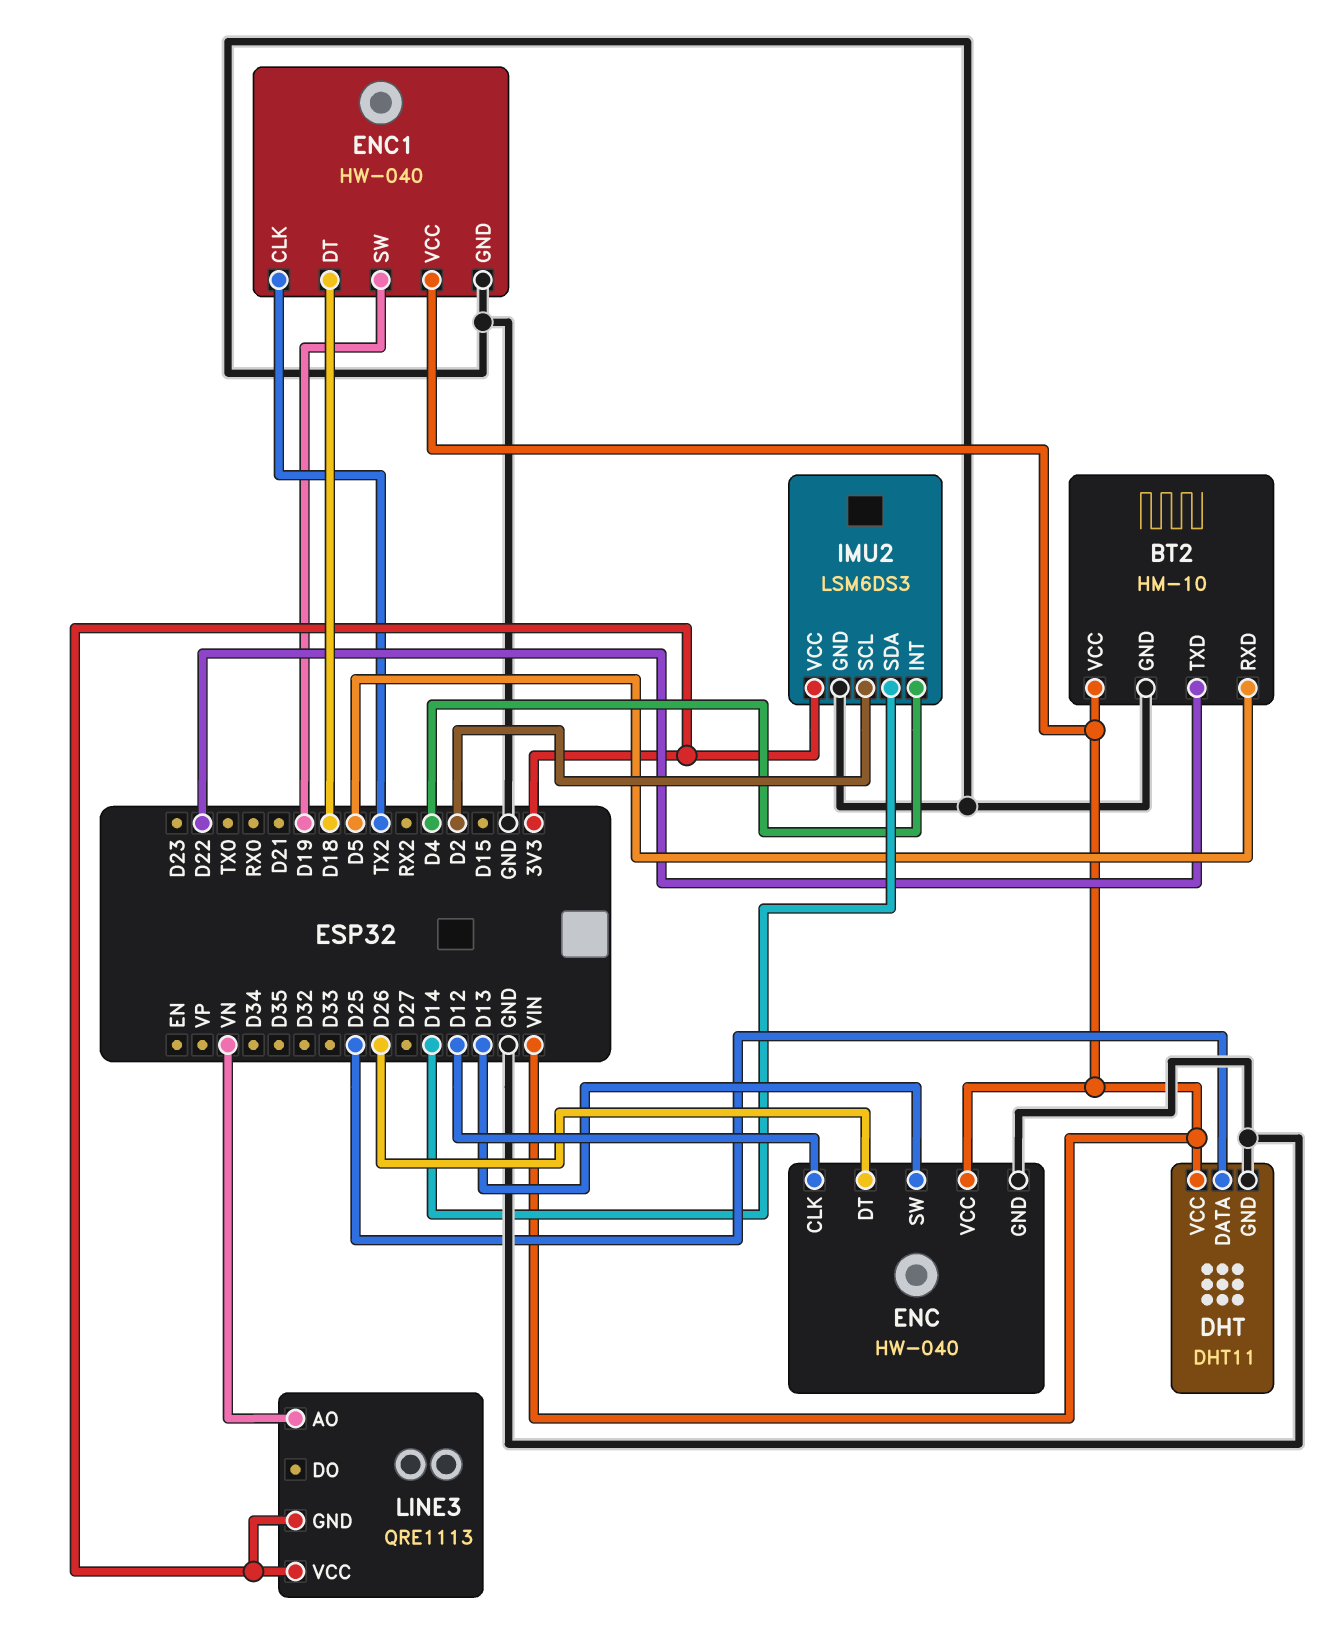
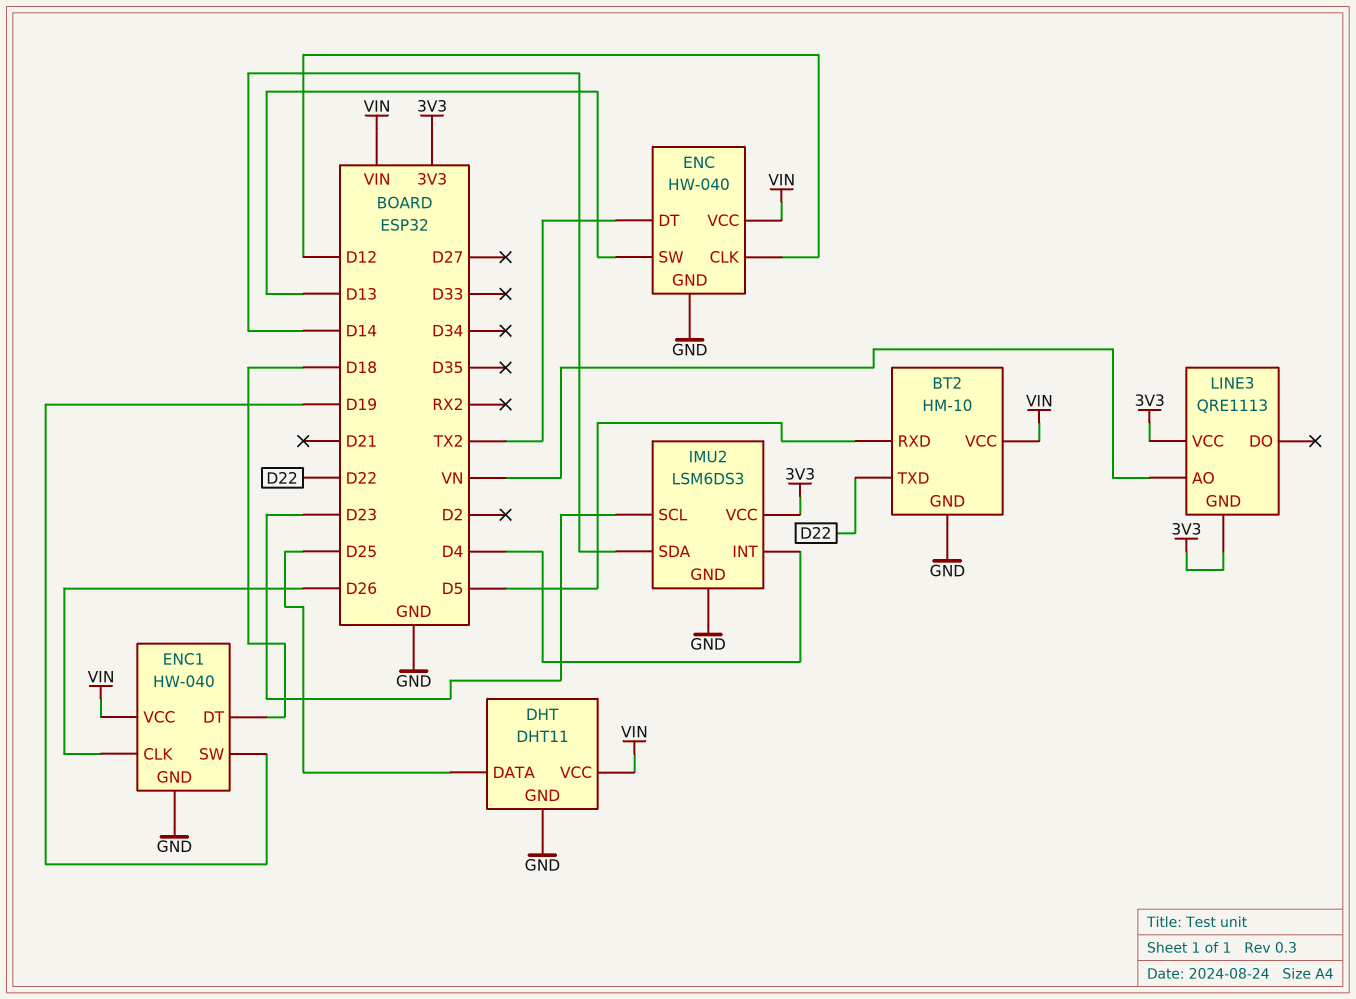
ENC pin DT: D26 -> TX2
ENC1 pin CLK: TX2 -> D26
IMU2 pin SCL: D2 -> D23

